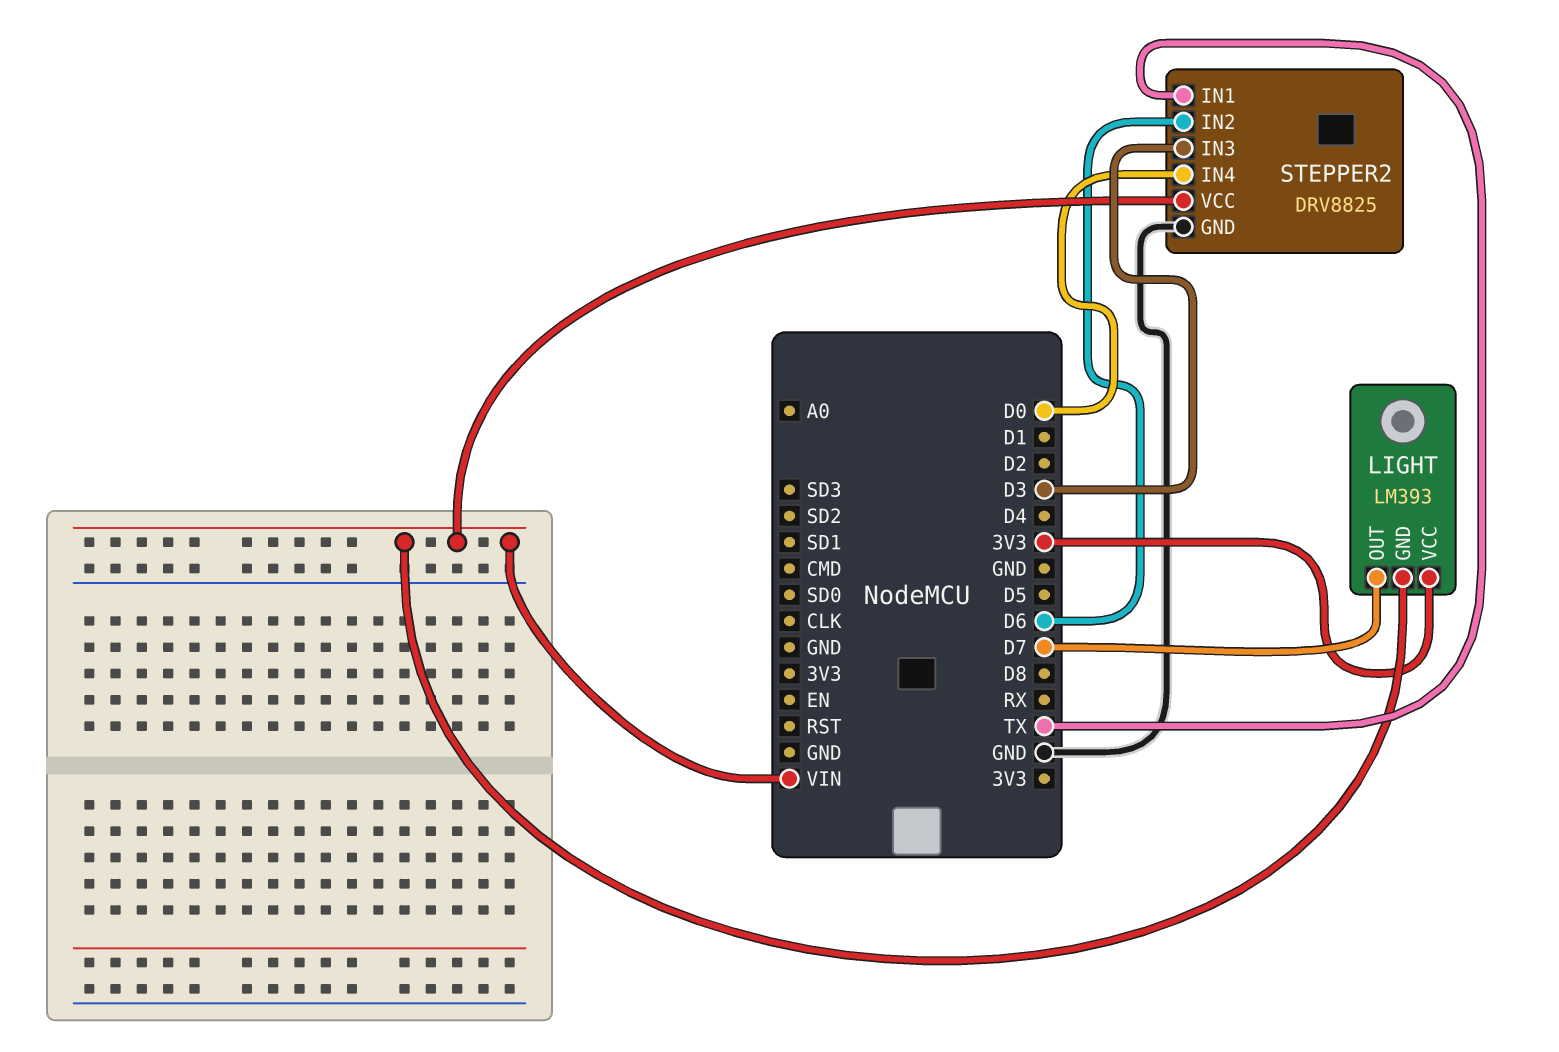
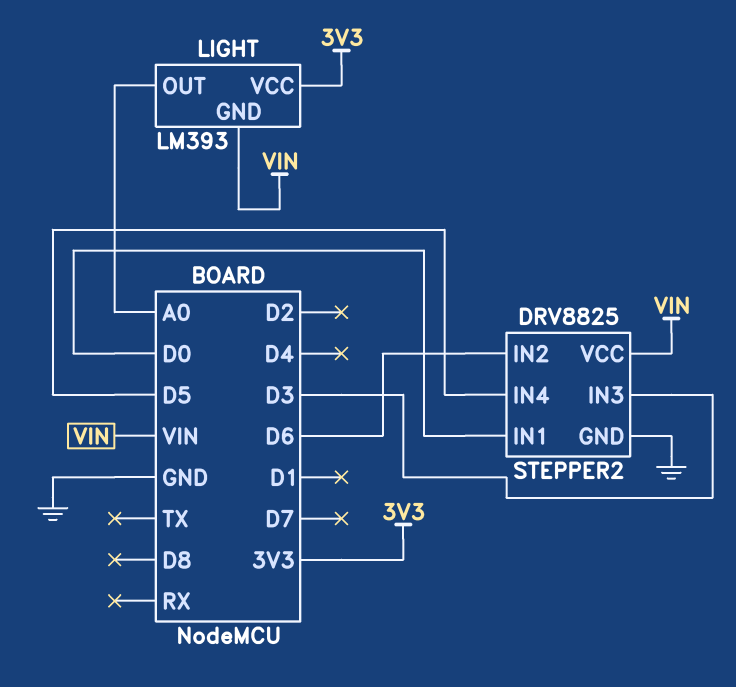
LIGHT pin OUT: D7 -> A0
STEPPER2 pin IN1: TX -> D0
STEPPER2 pin IN4: D0 -> D5

